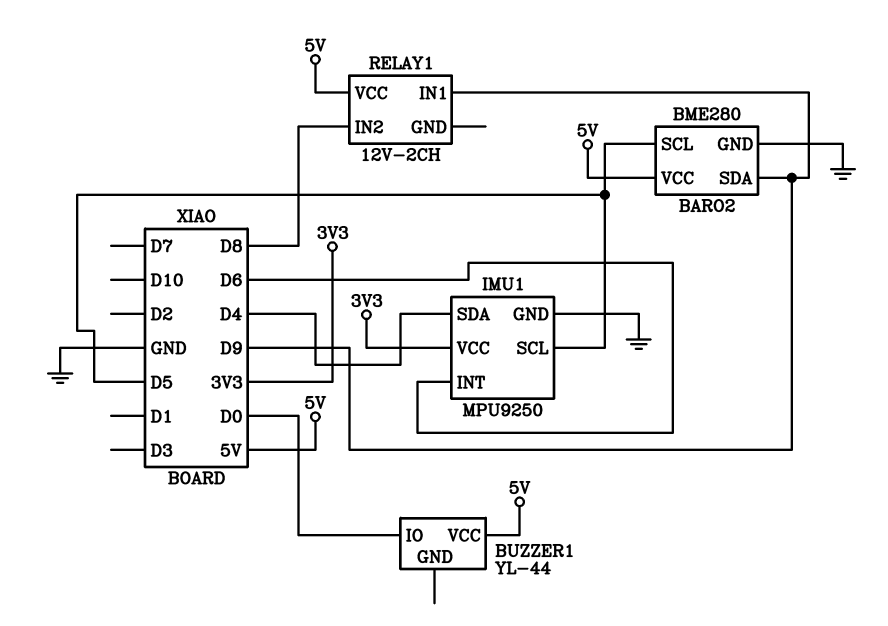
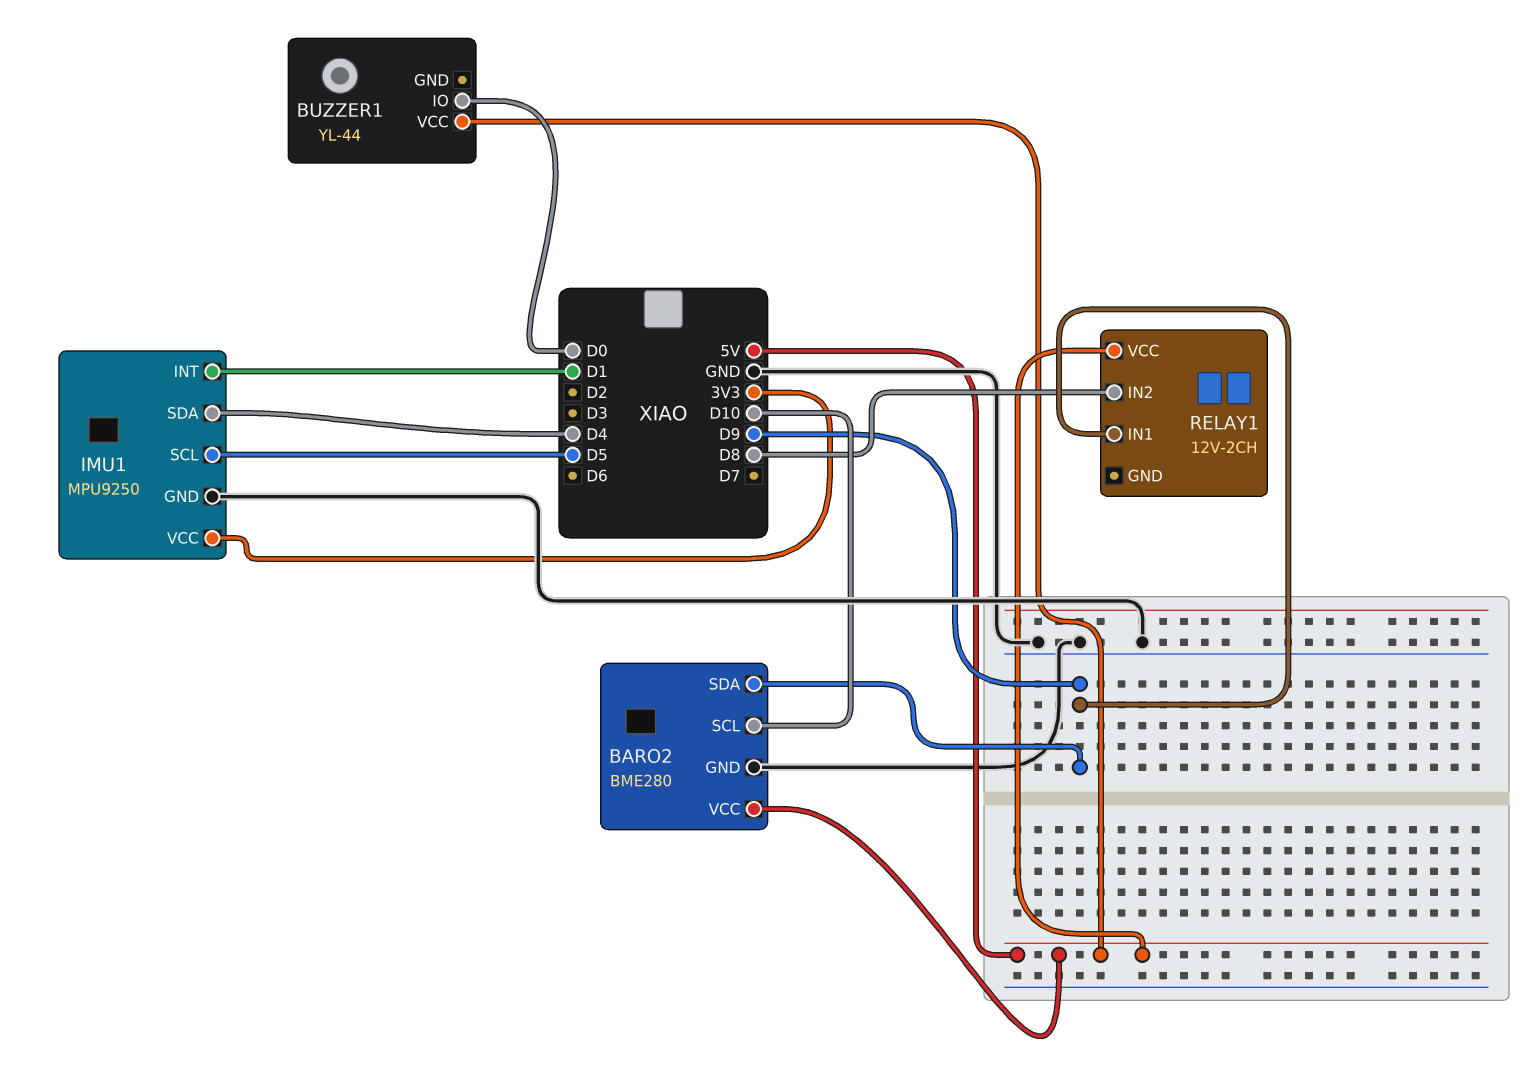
BARO2 pin SCL: D5 -> D10
IMU1 pin INT: D6 -> D1

